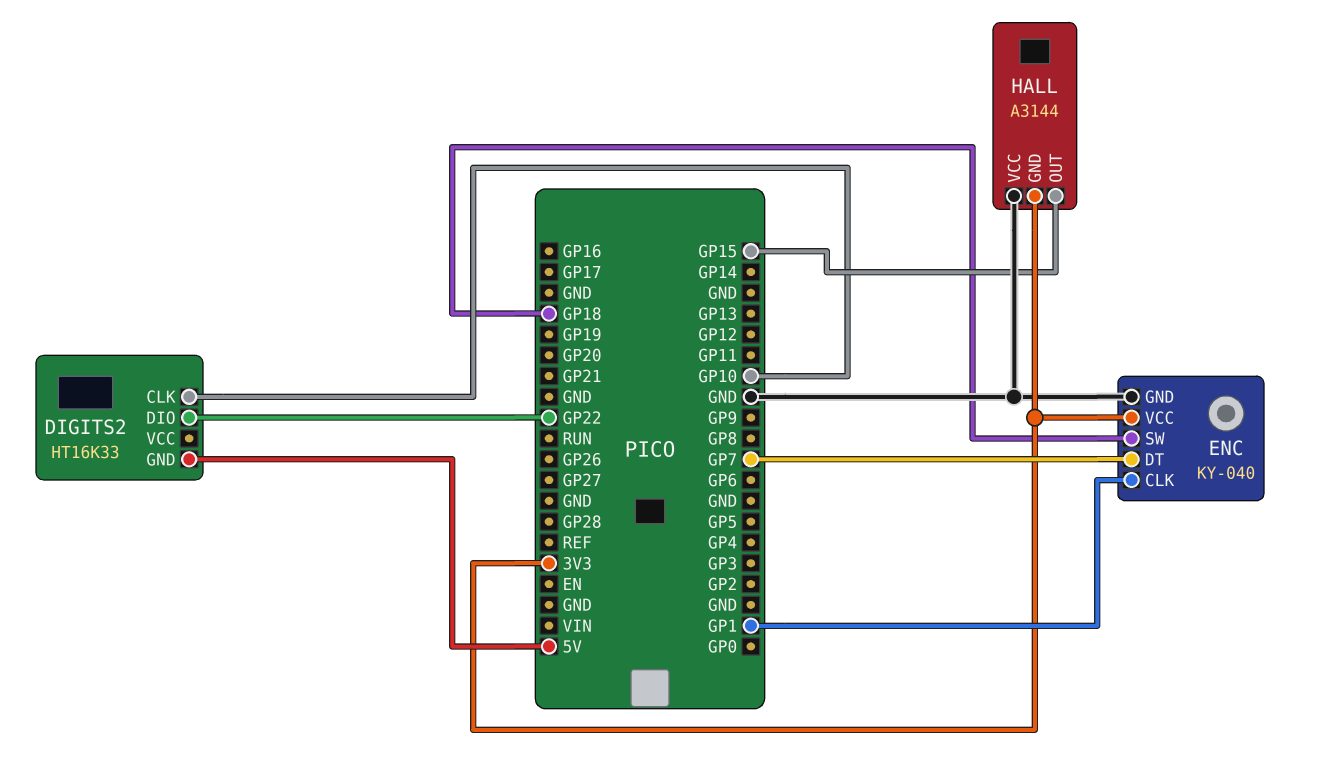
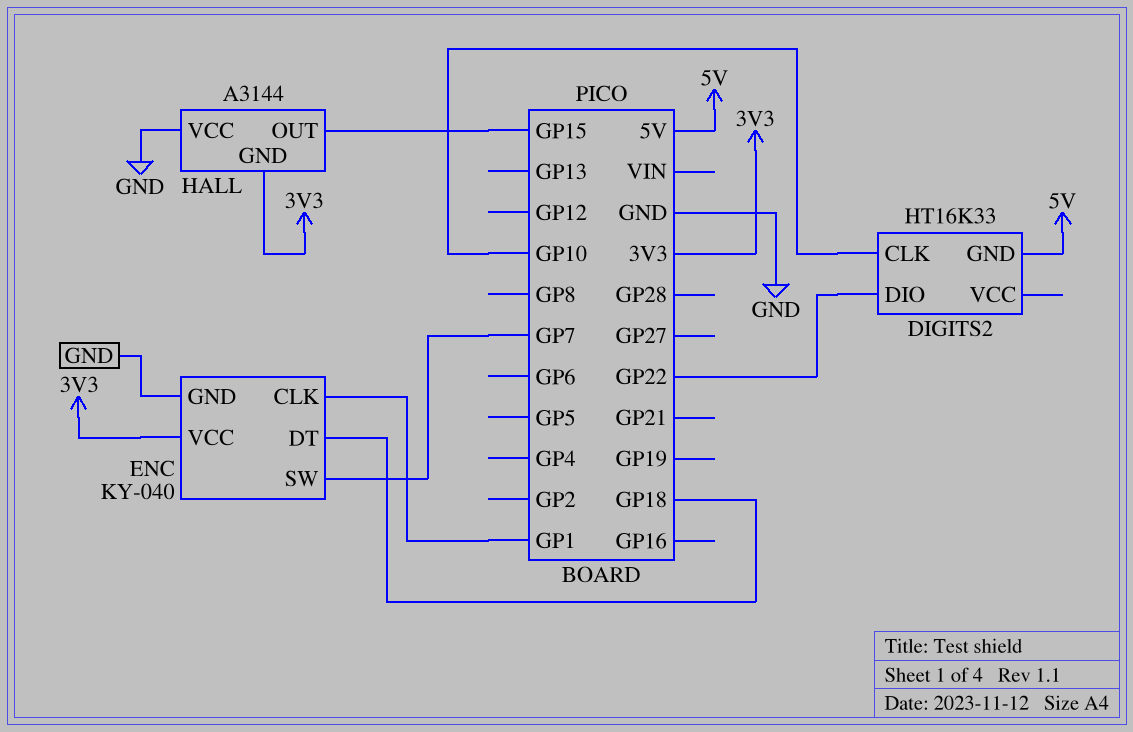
ENC pin DT: GP7 -> GP18
ENC pin SW: GP18 -> GP7

